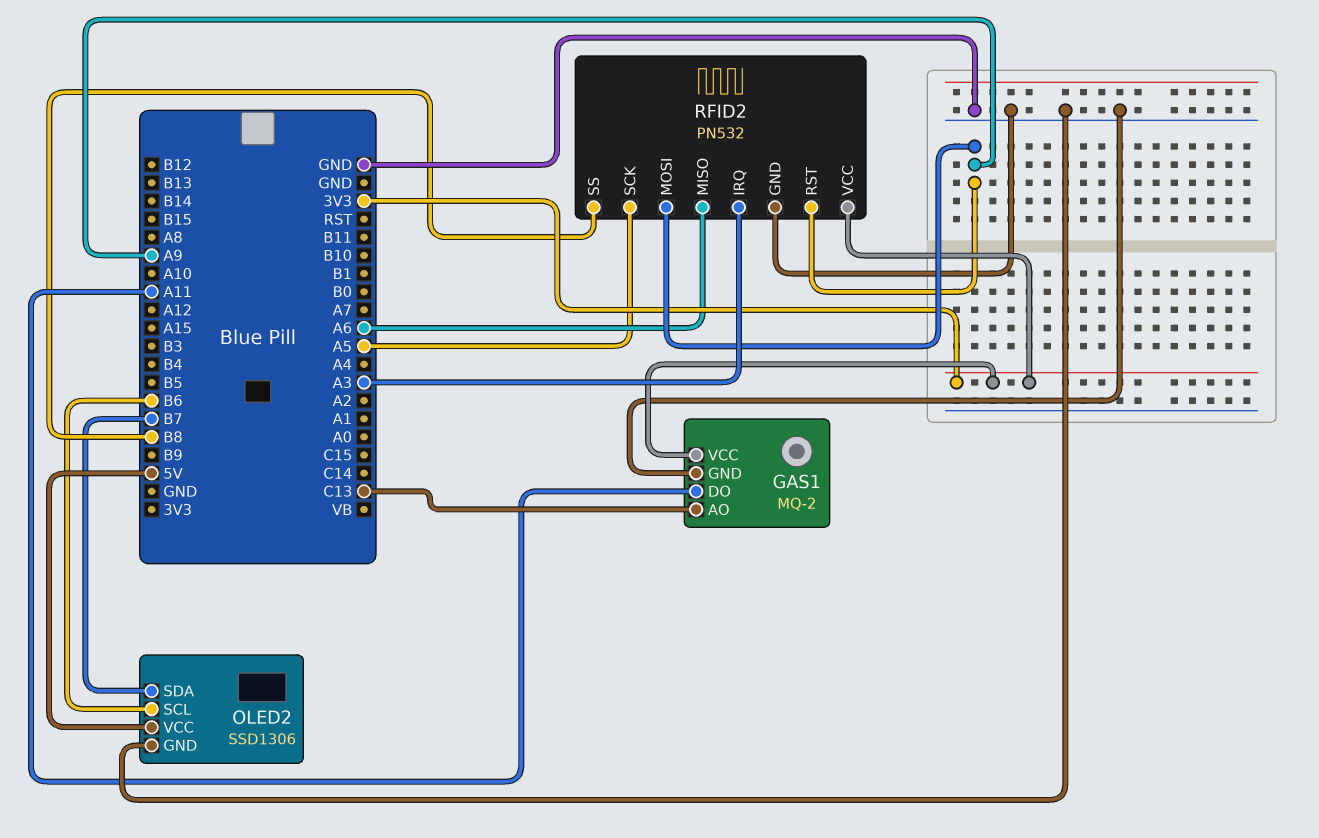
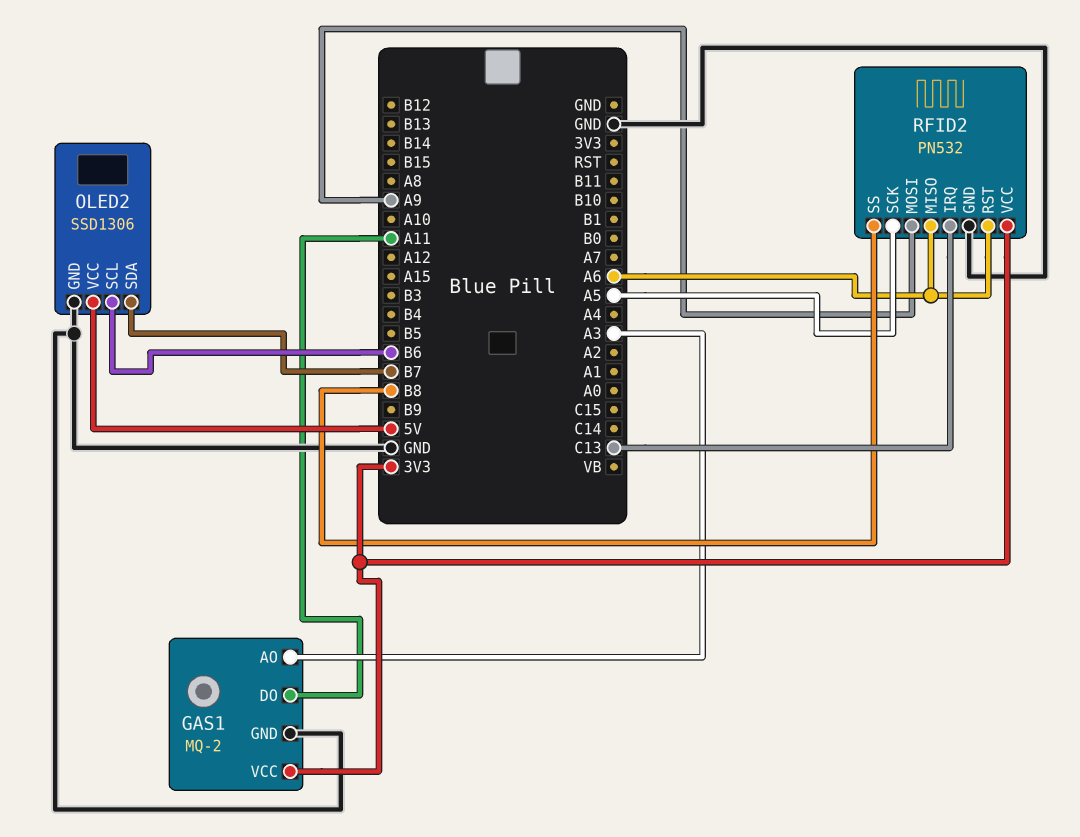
GAS1 pin AO: C13 -> A3
RFID2 pin IRQ: A3 -> C13
RFID2 pin RST: A9 -> A6

